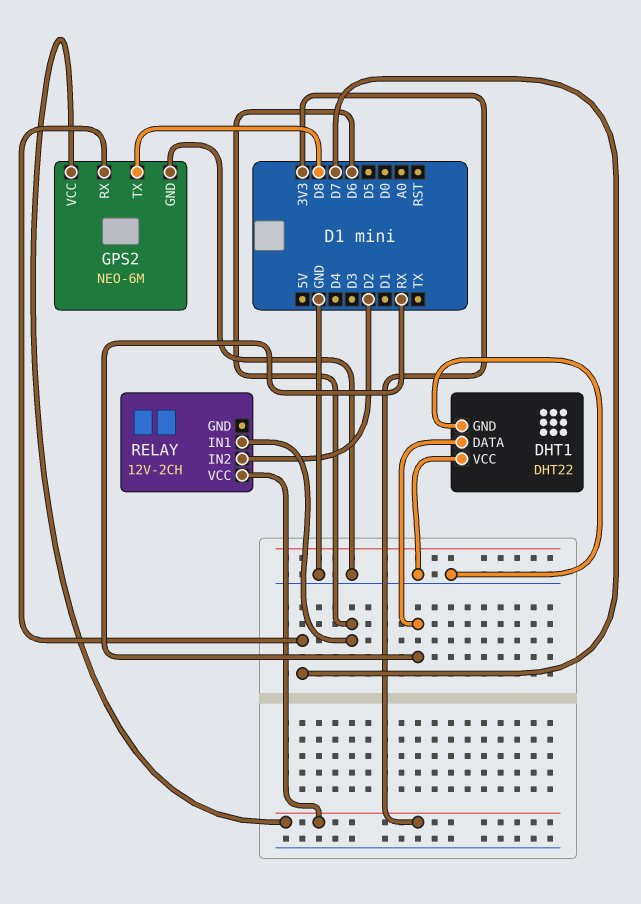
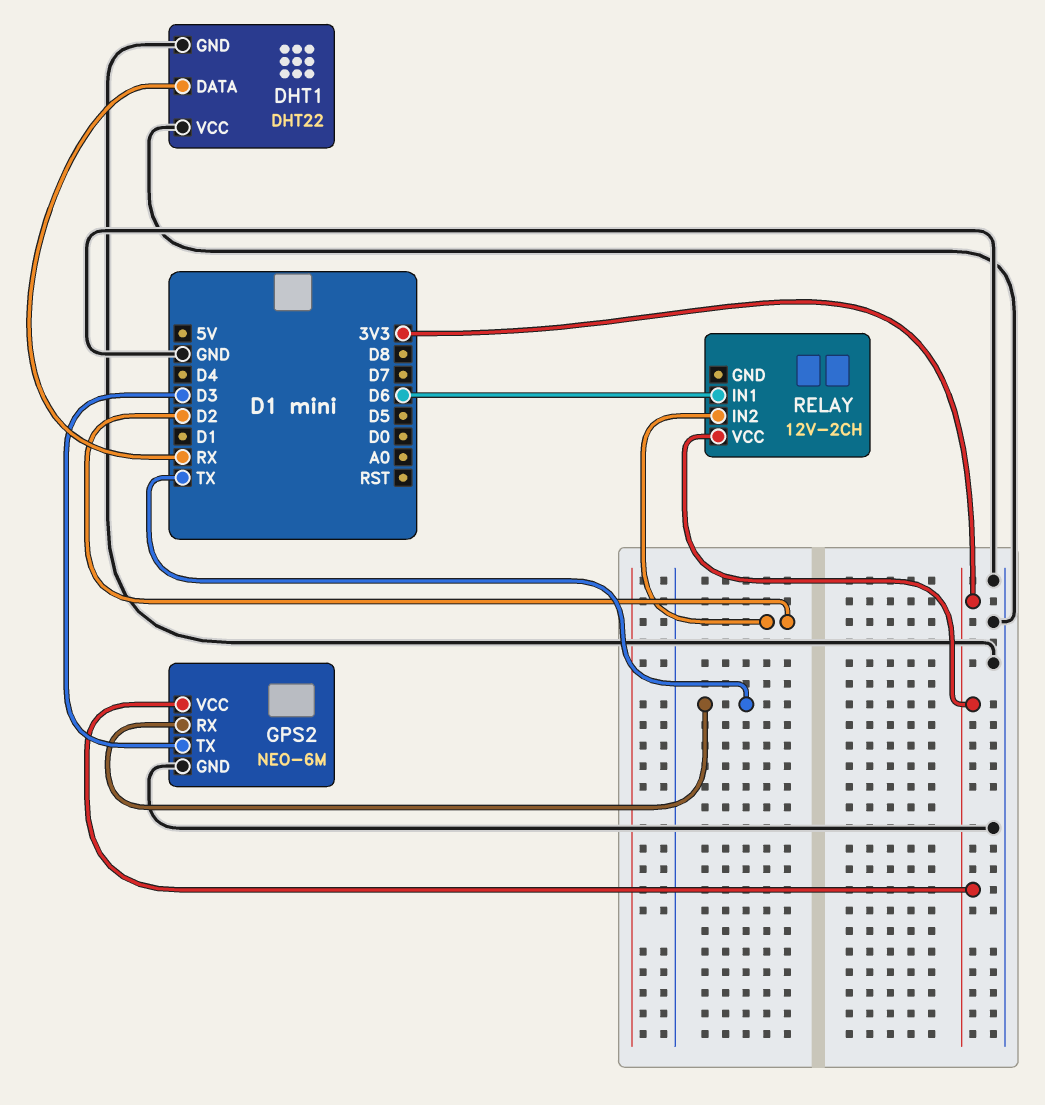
GPS2 pin RX: D7 -> TX
GPS2 pin TX: D8 -> D3

